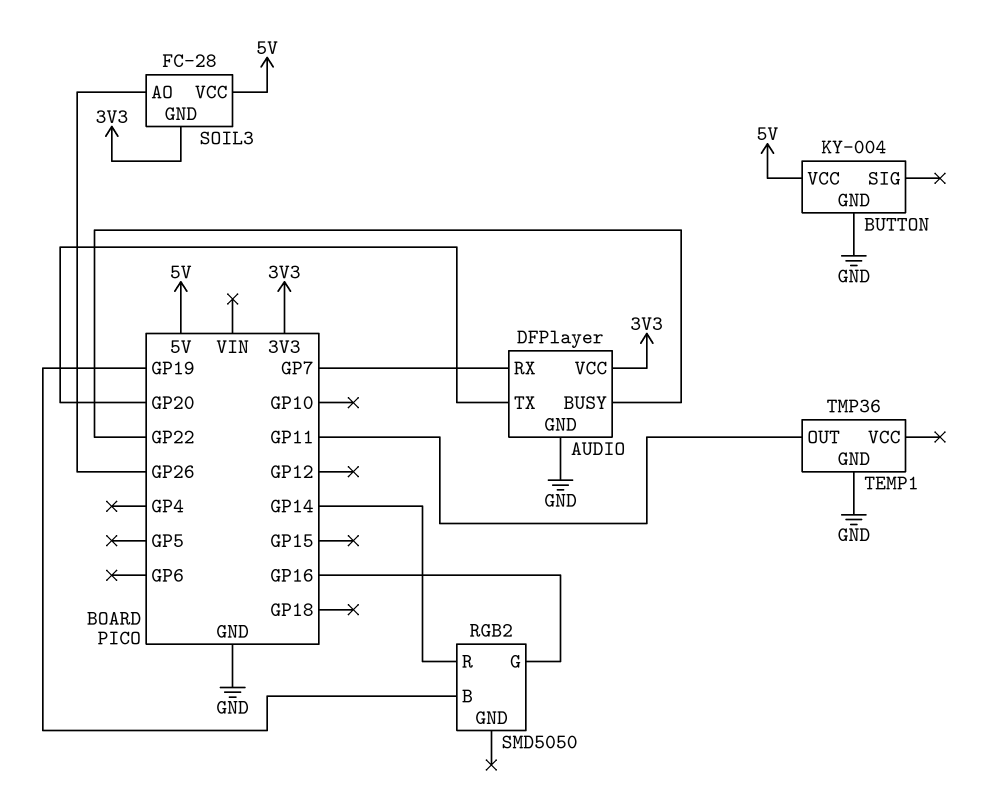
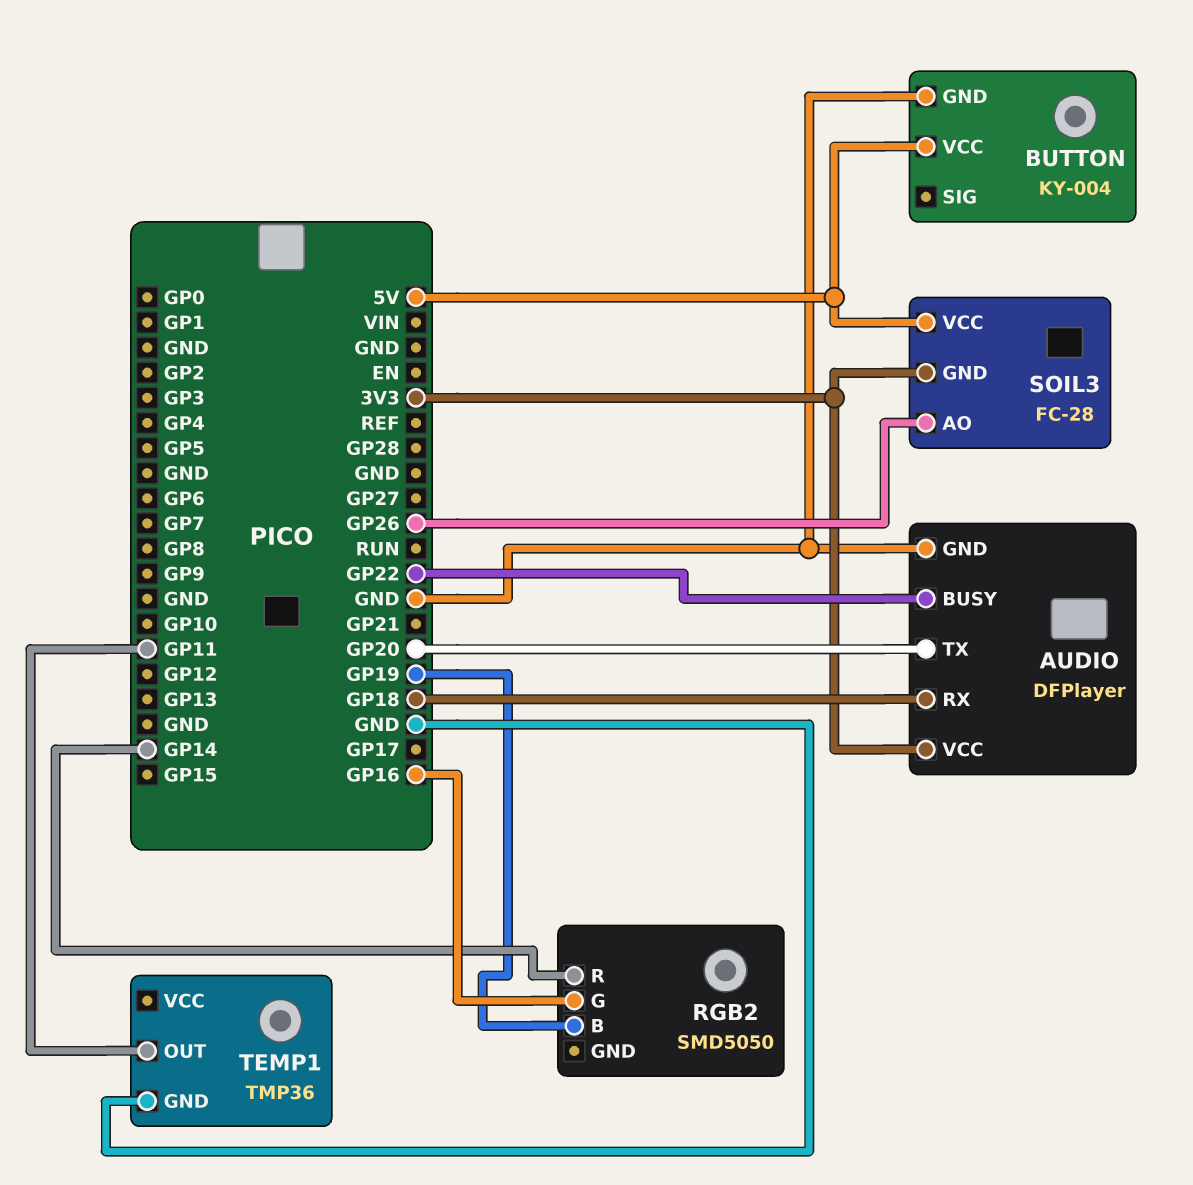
AUDIO pin RX: GP7 -> GP18

